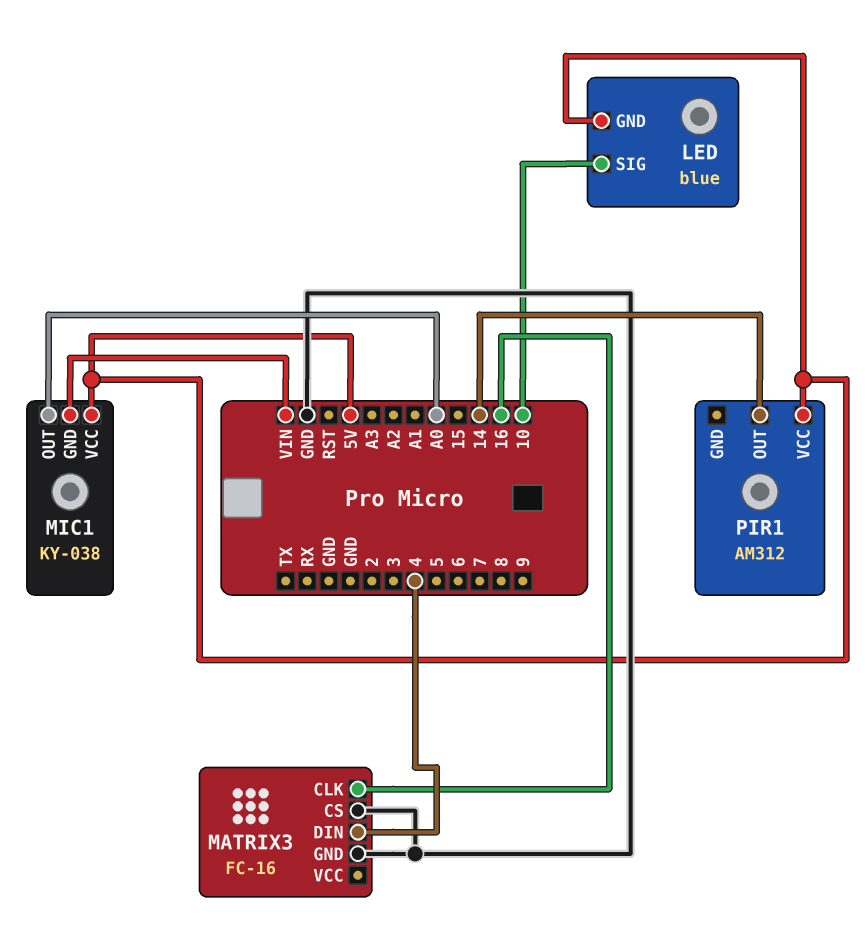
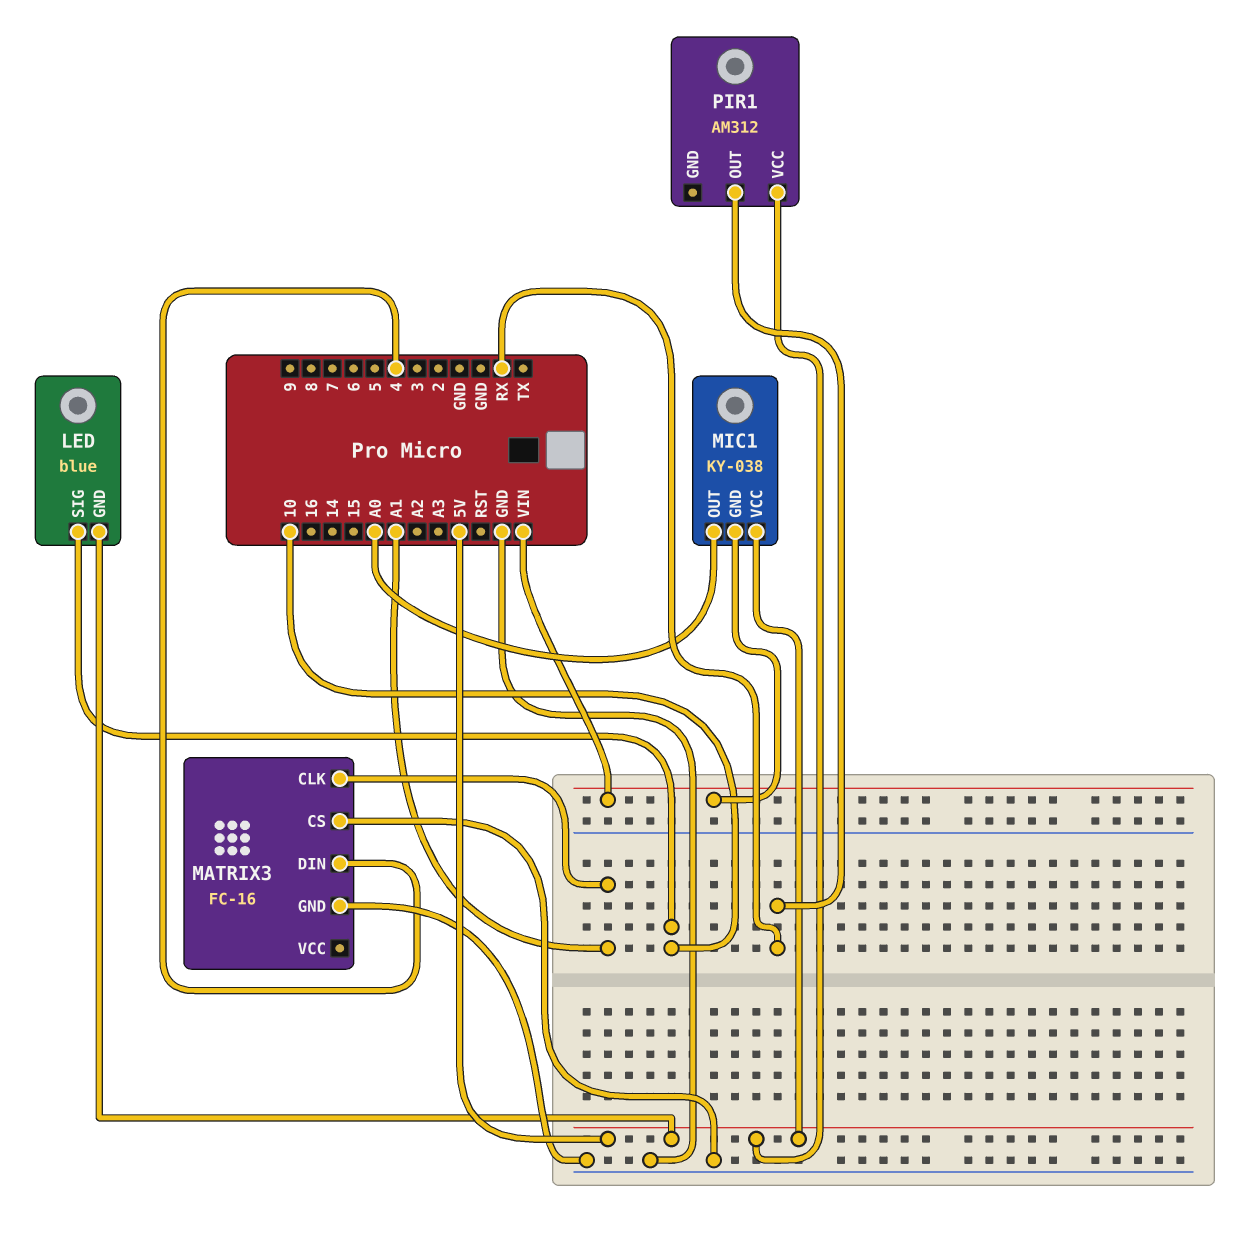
MATRIX3 pin CLK: 16 -> A1
PIR1 pin OUT: 14 -> RX

